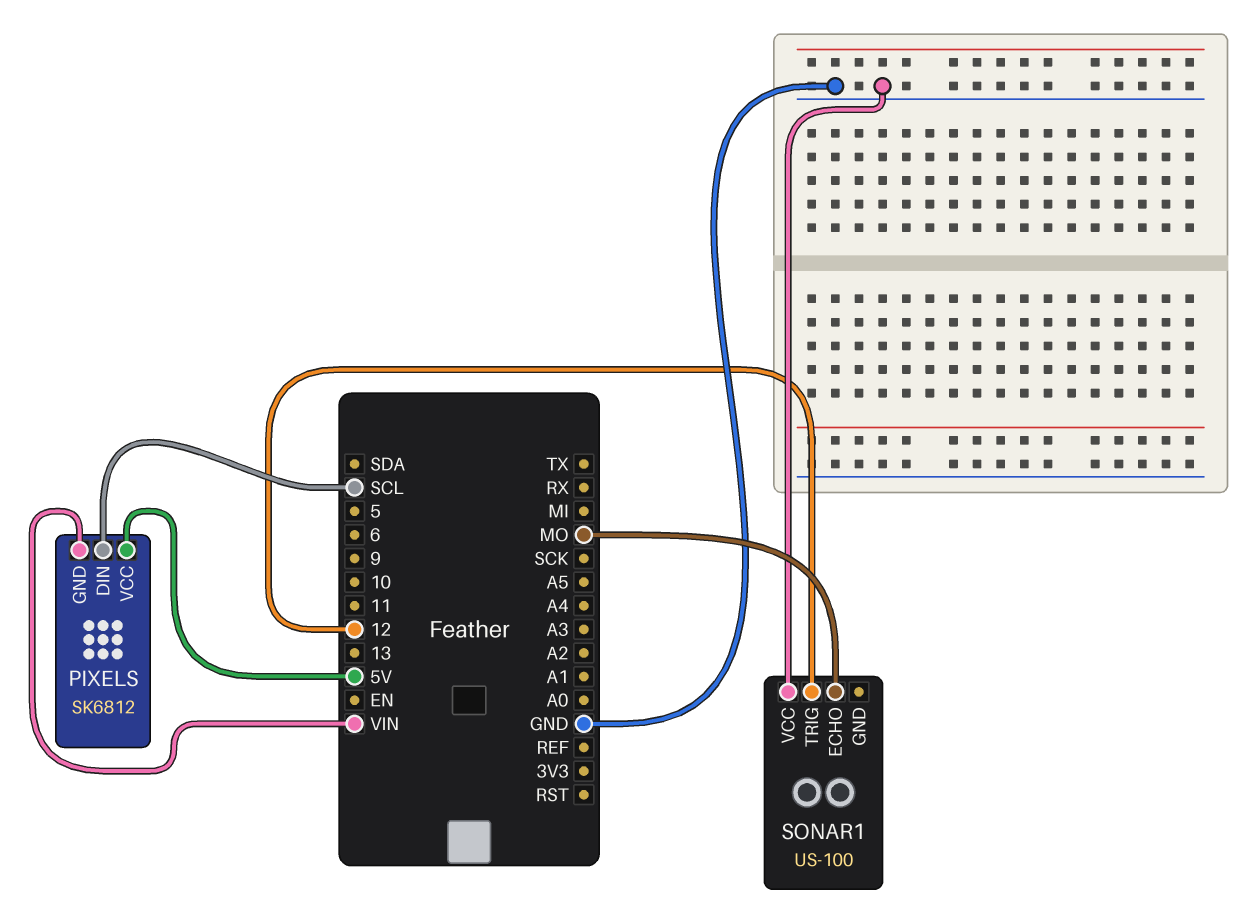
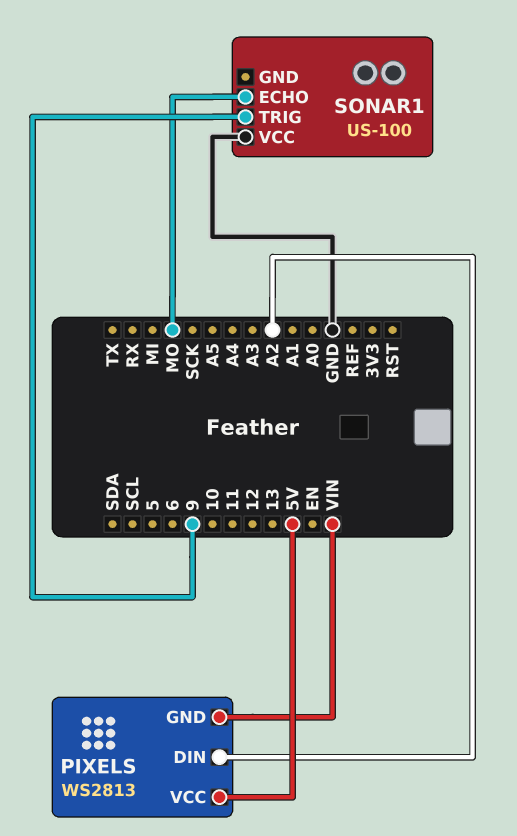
PIXELS: SK6812 -> WS2813
PIXELS pin DIN: SCL -> A2
SONAR1 pin TRIG: 12 -> 9

